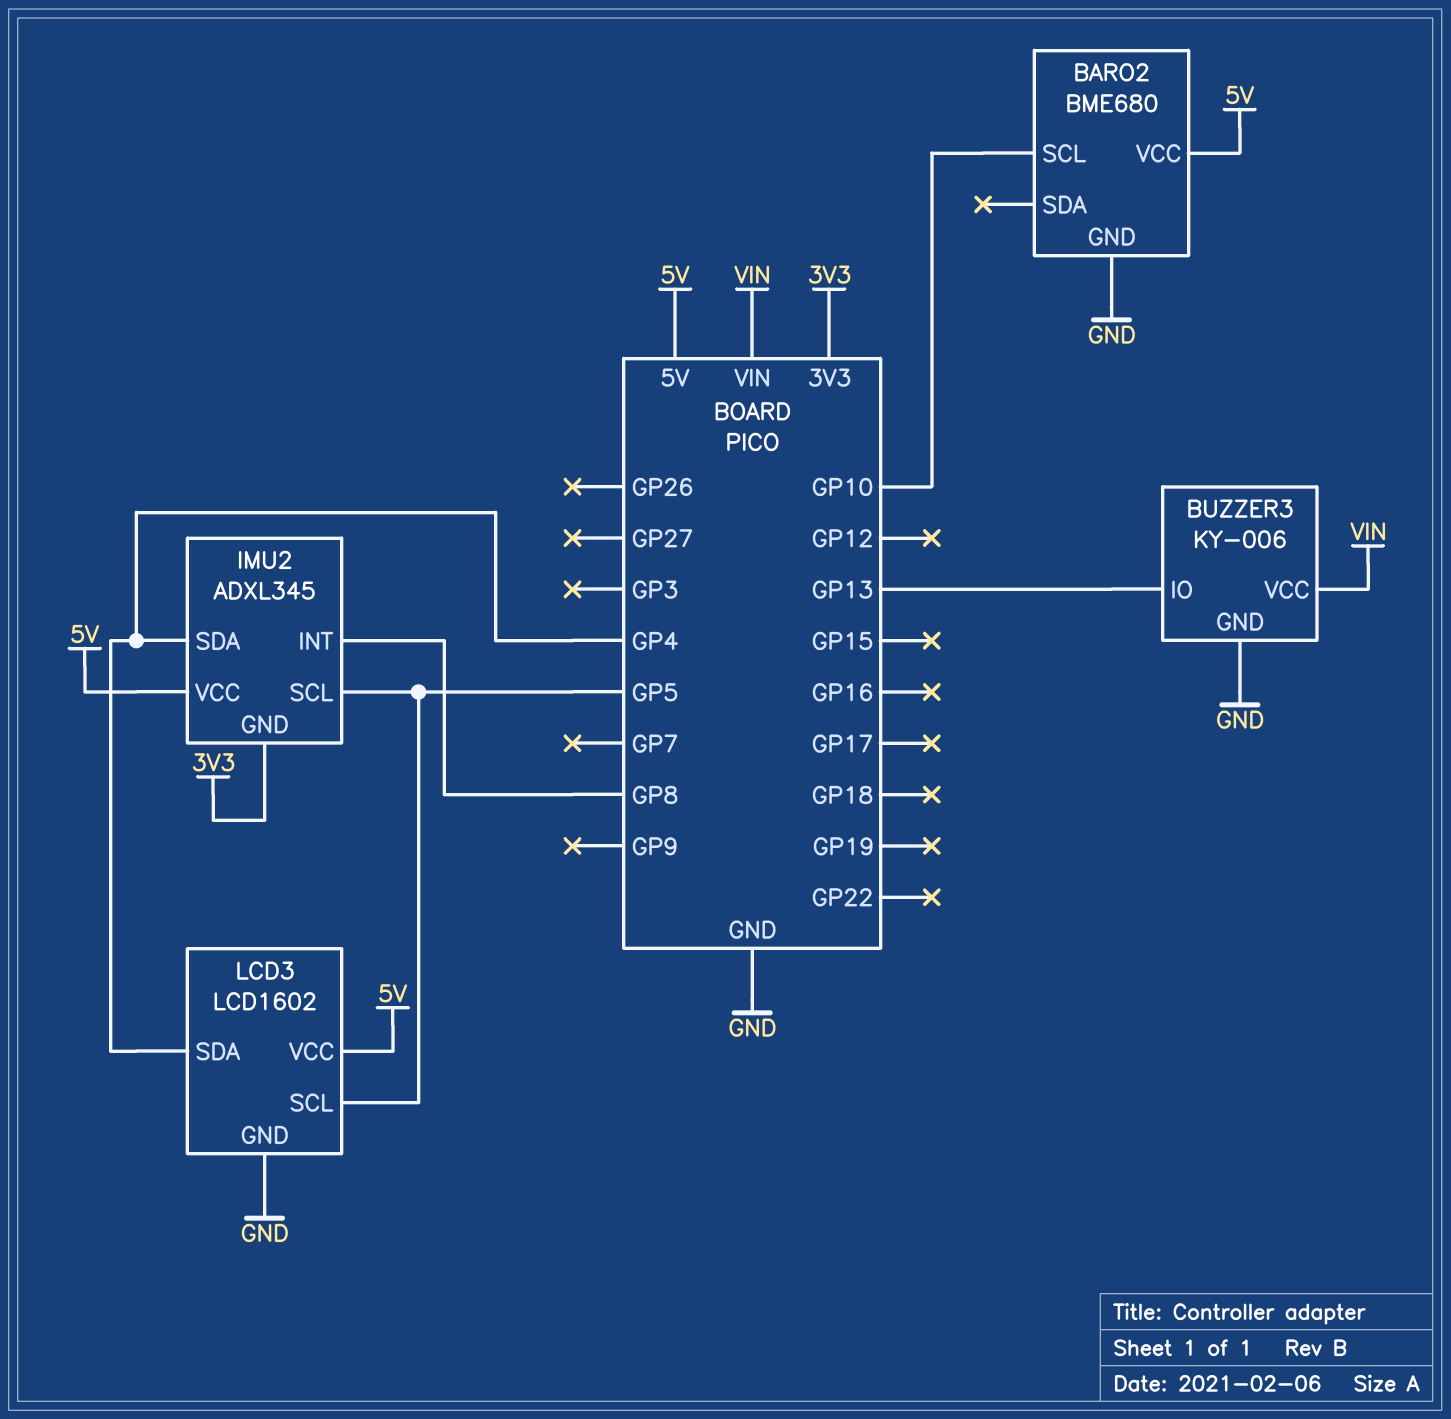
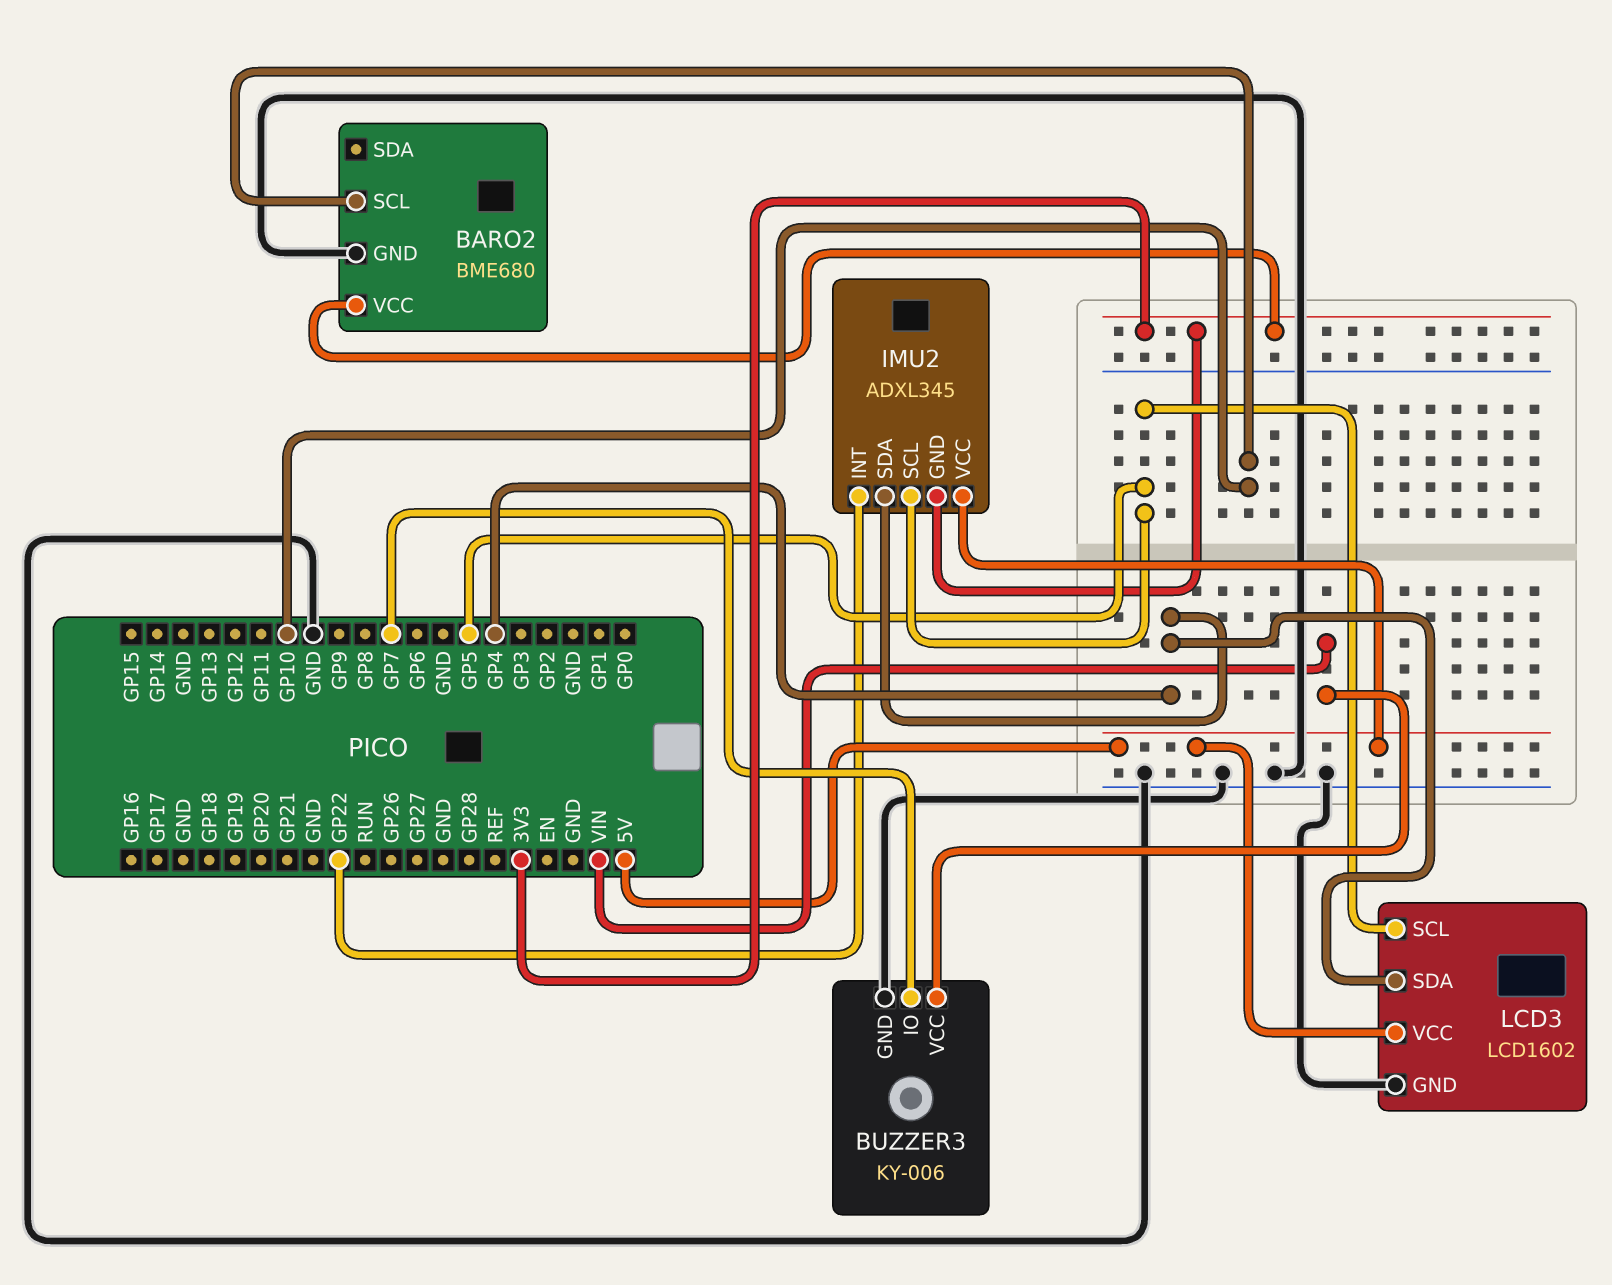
BARO2 pin VCC: 5V -> 3V3
BUZZER3 pin IO: GP13 -> GP7
IMU2 pin INT: GP8 -> GP22

